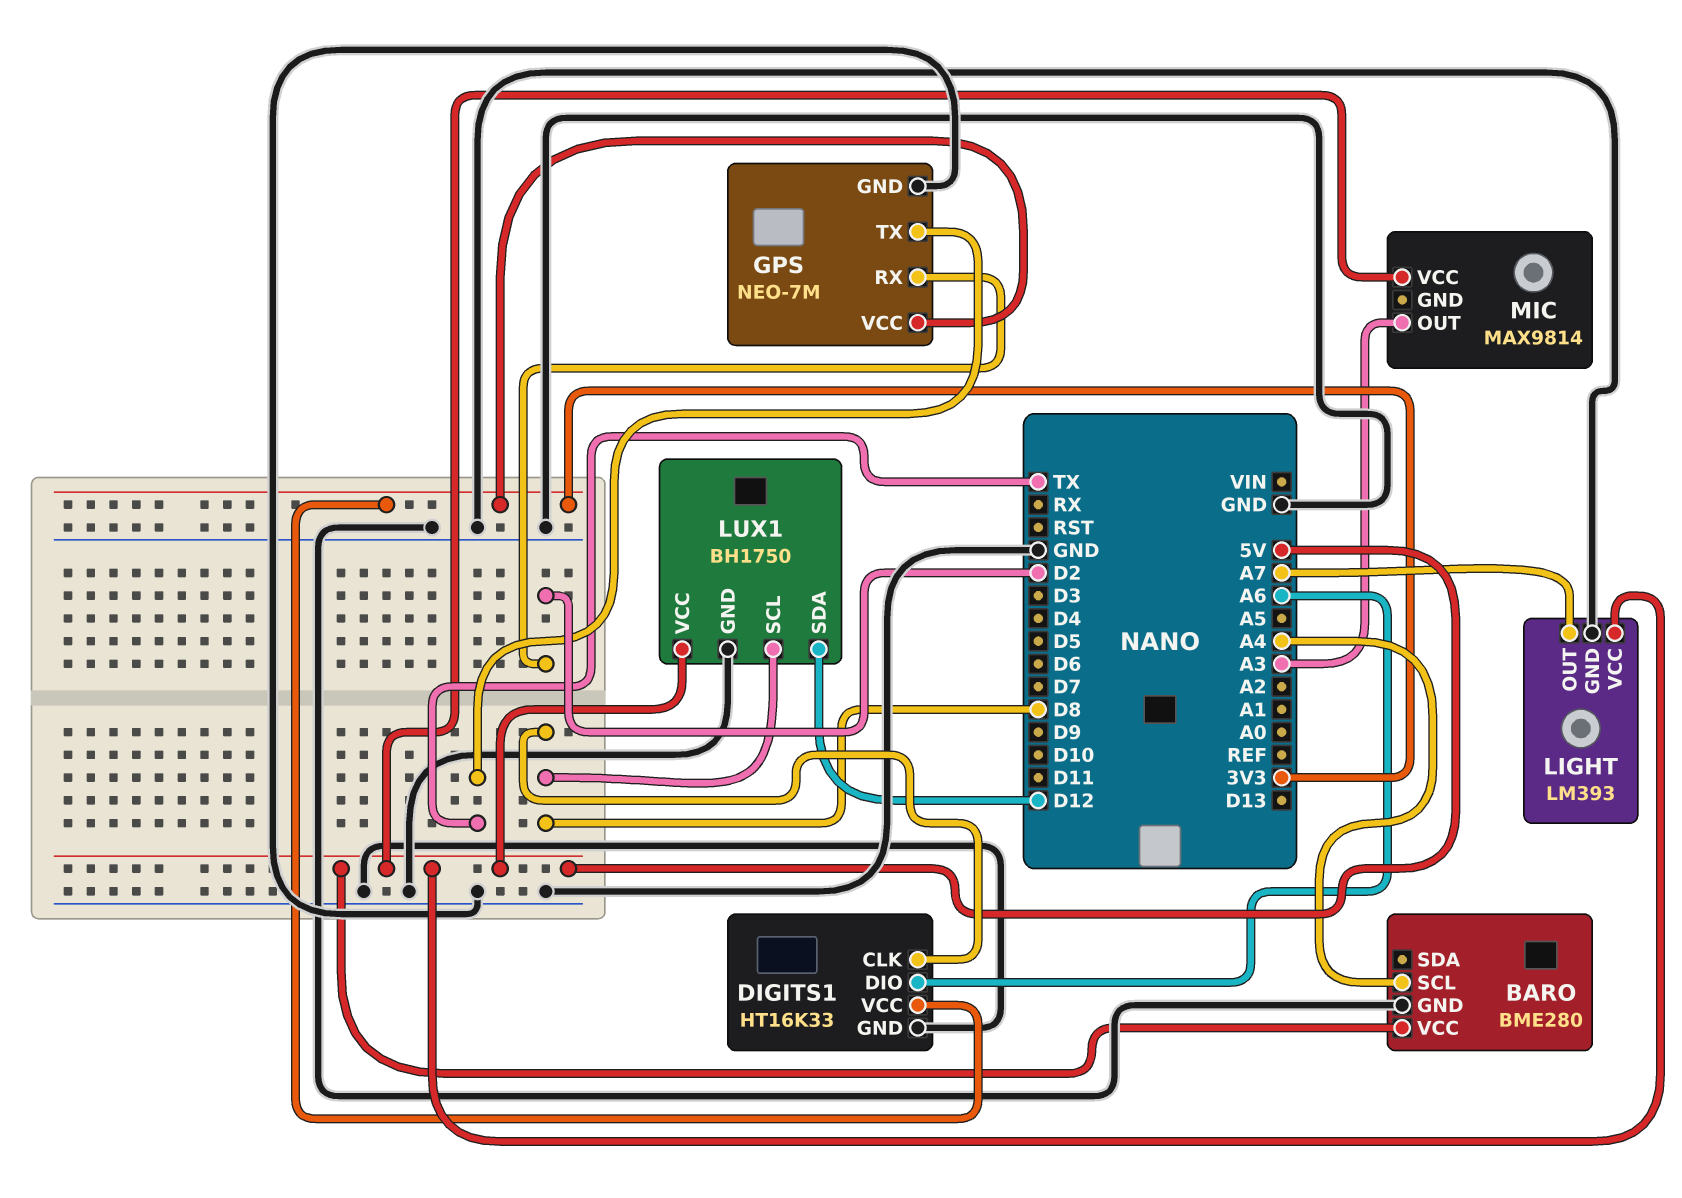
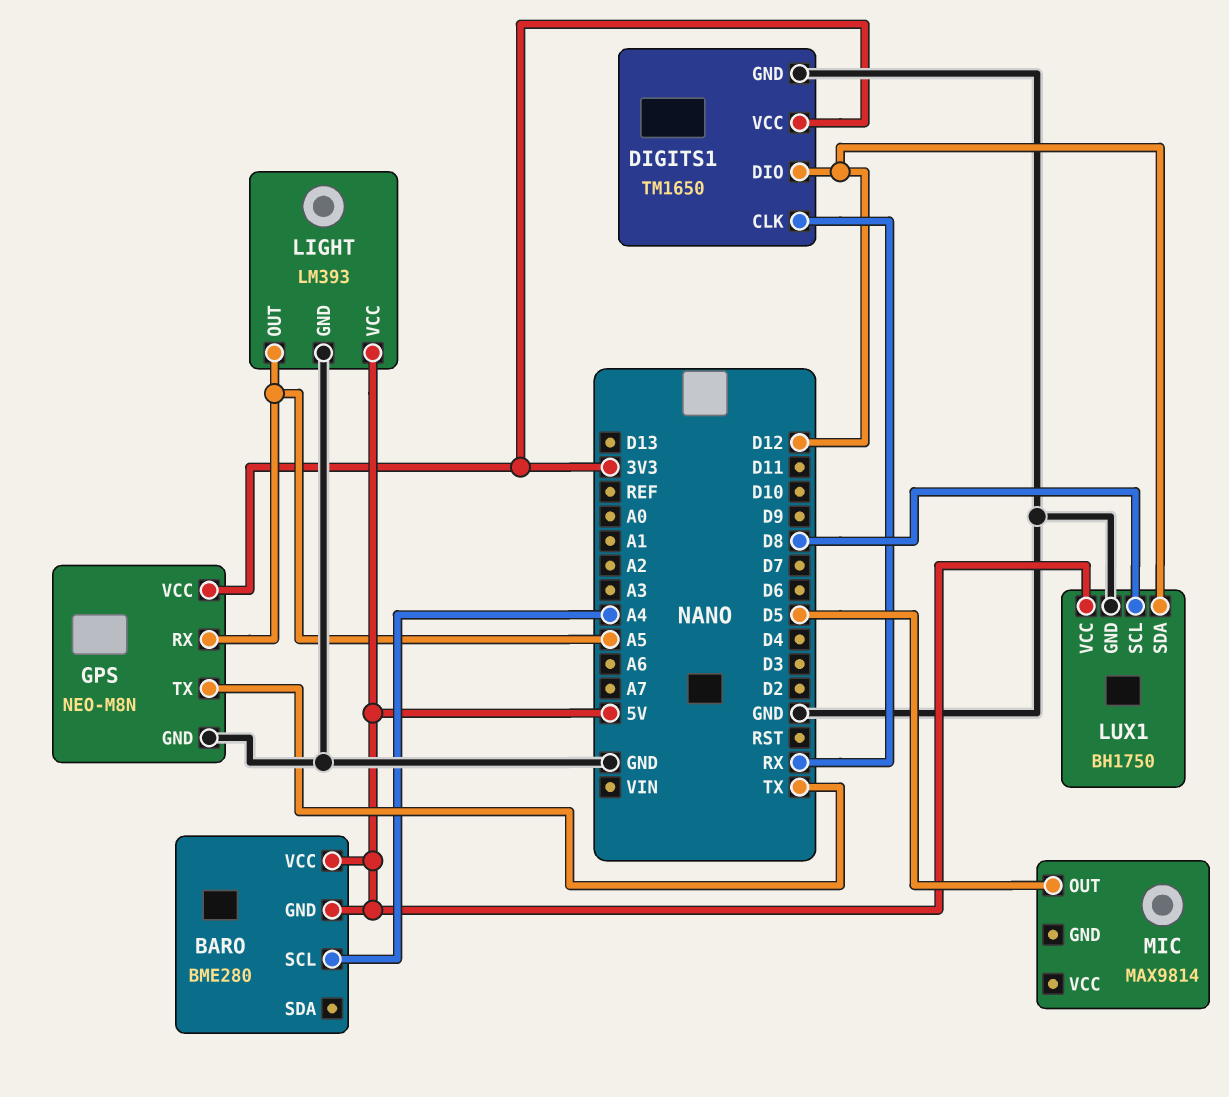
BARO pin GND: GND -> 5V
DIGITS1: HT16K33 -> TM1650
DIGITS1 pin CLK: D8 -> RX
DIGITS1 pin DIO: A6 -> D12
GPS: NEO-7M -> NEO-M8N
GPS pin RX: D2 -> A5
LIGHT pin OUT: A7 -> A5
MIC pin OUT: A3 -> D5
MIC pin VCC: 5V -> none

